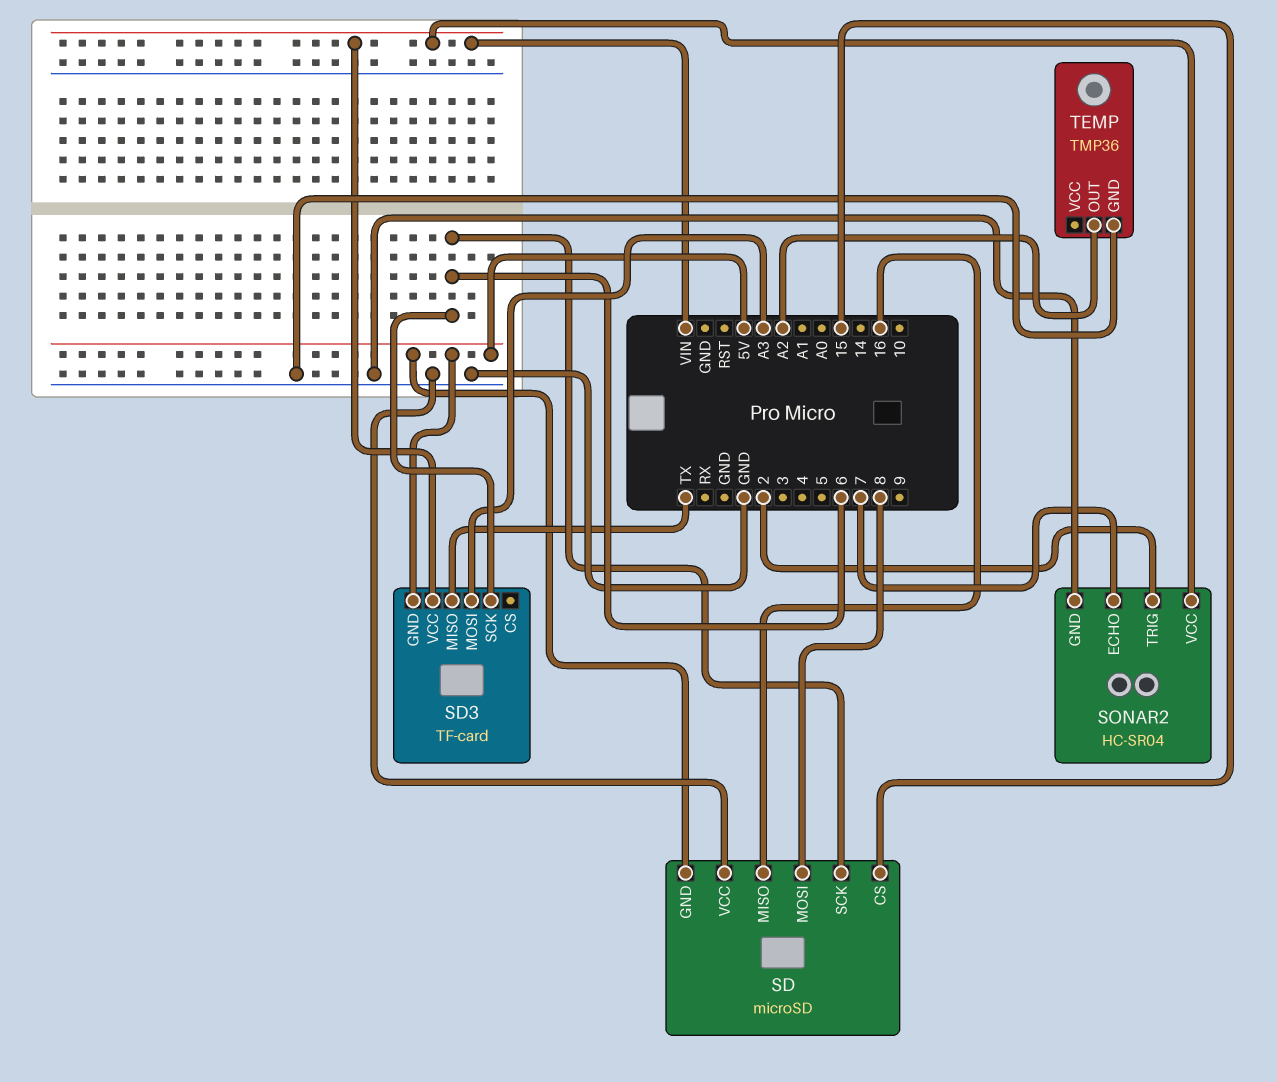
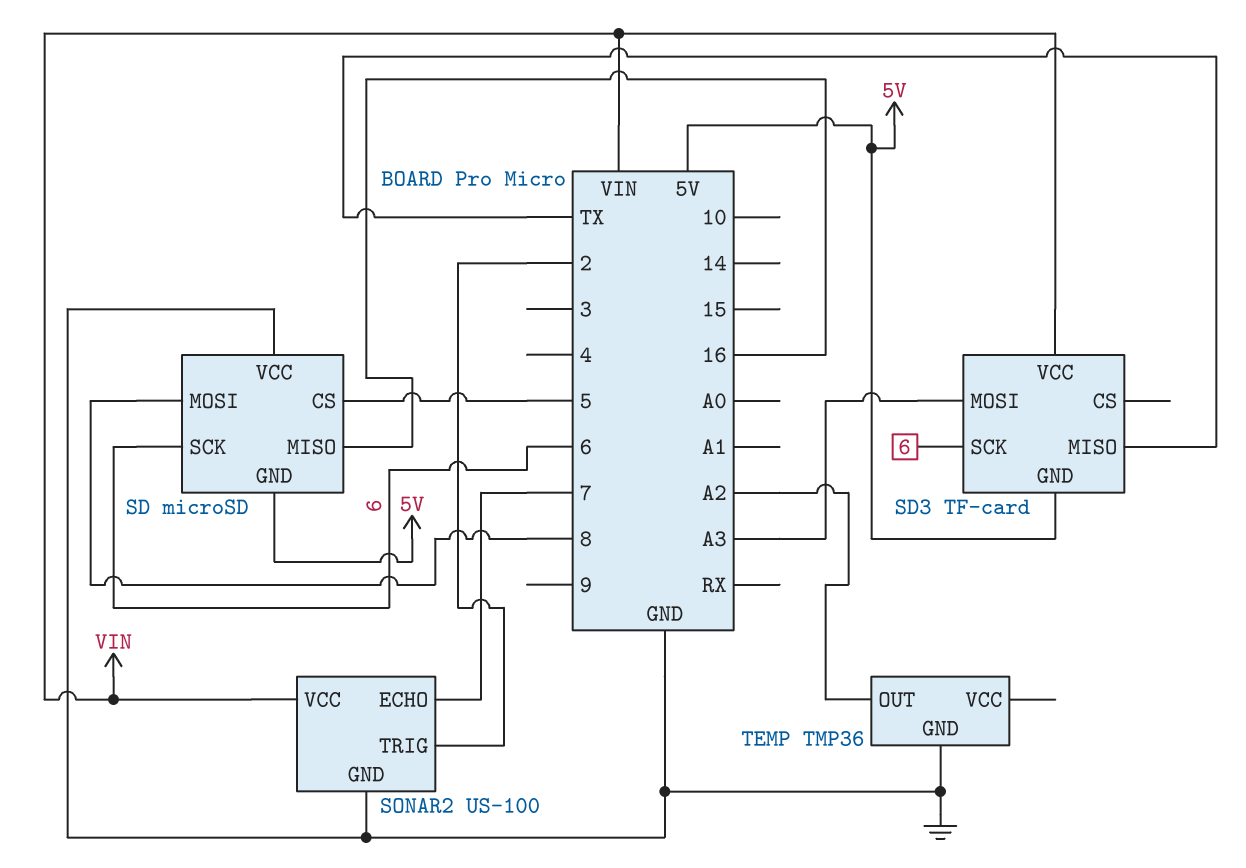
SD pin CS: 15 -> 5
SONAR2: HC-SR04 -> US-100

